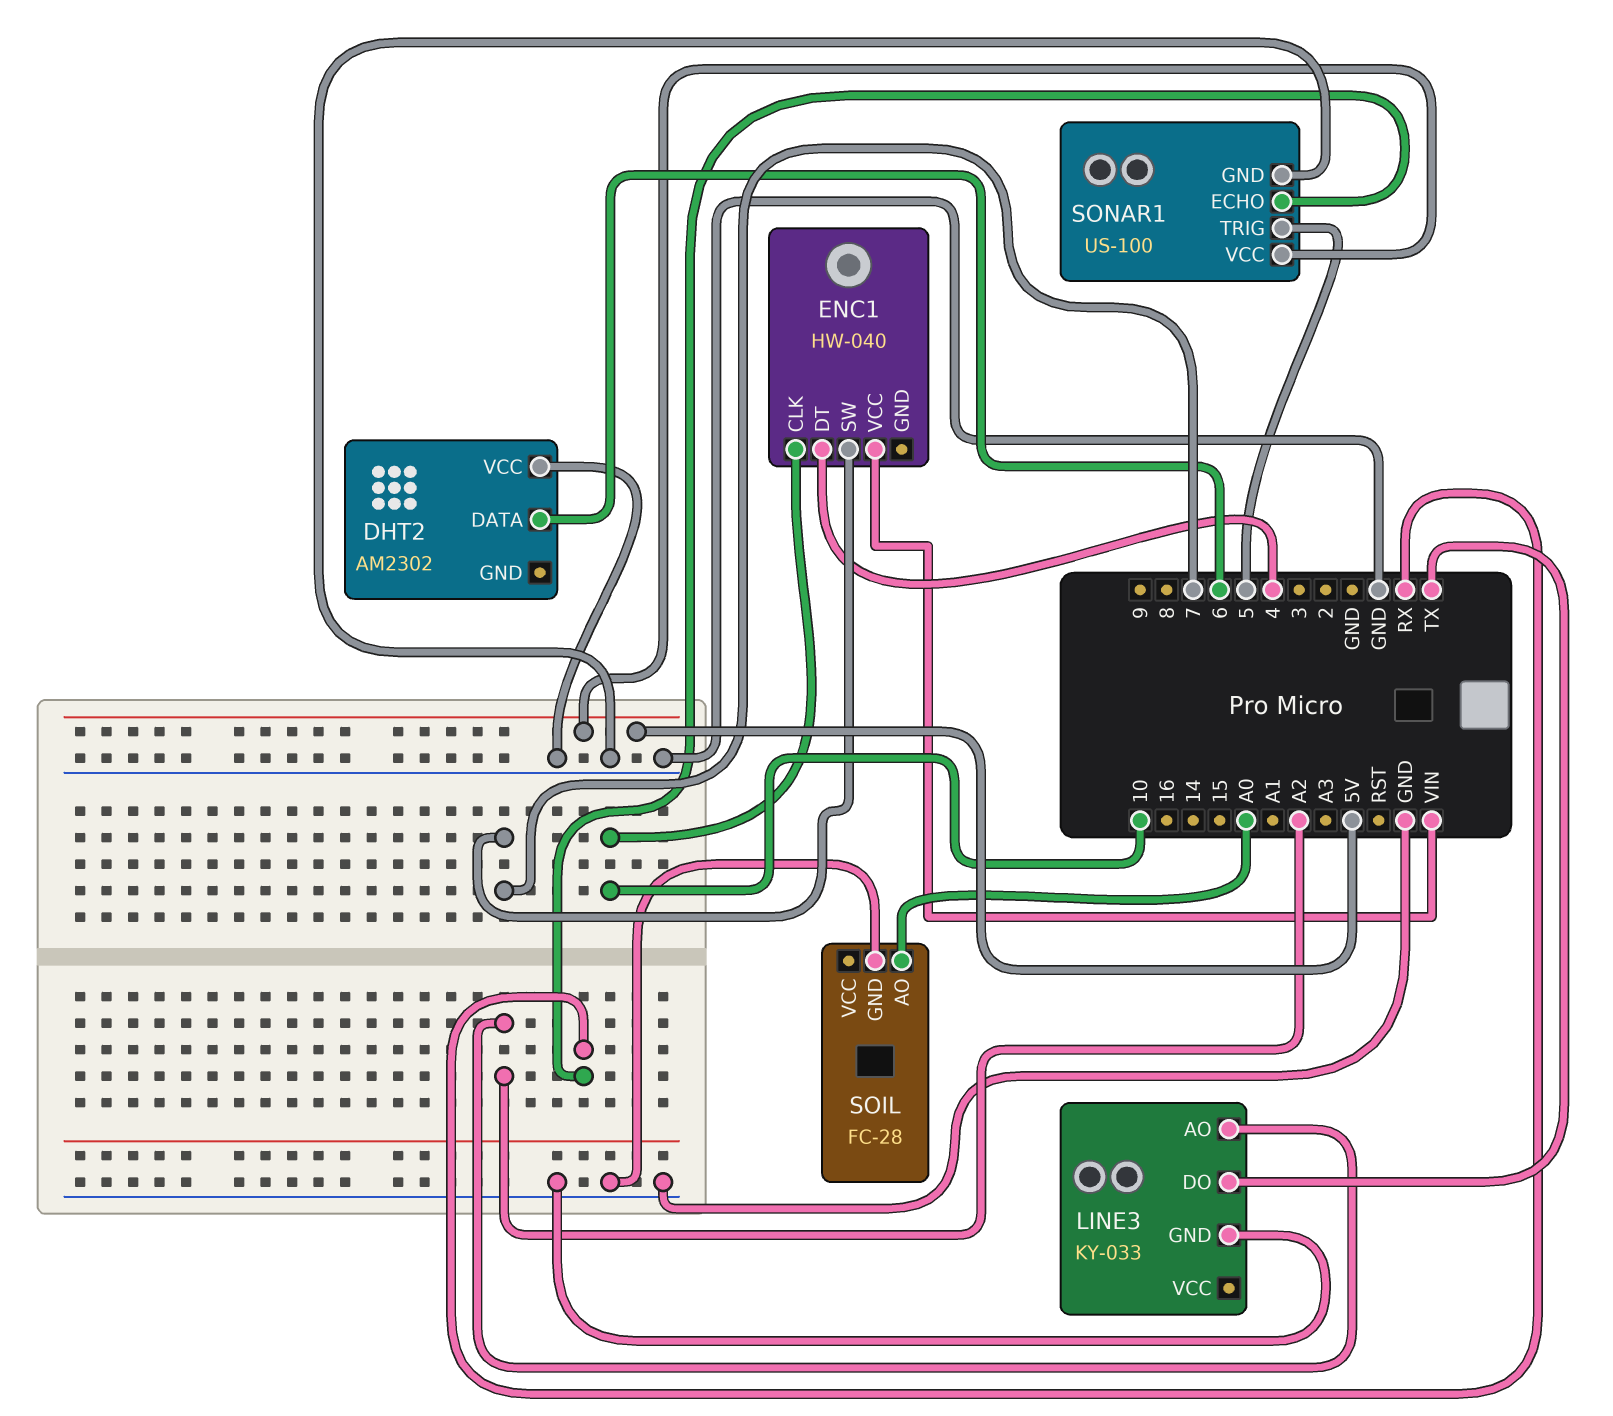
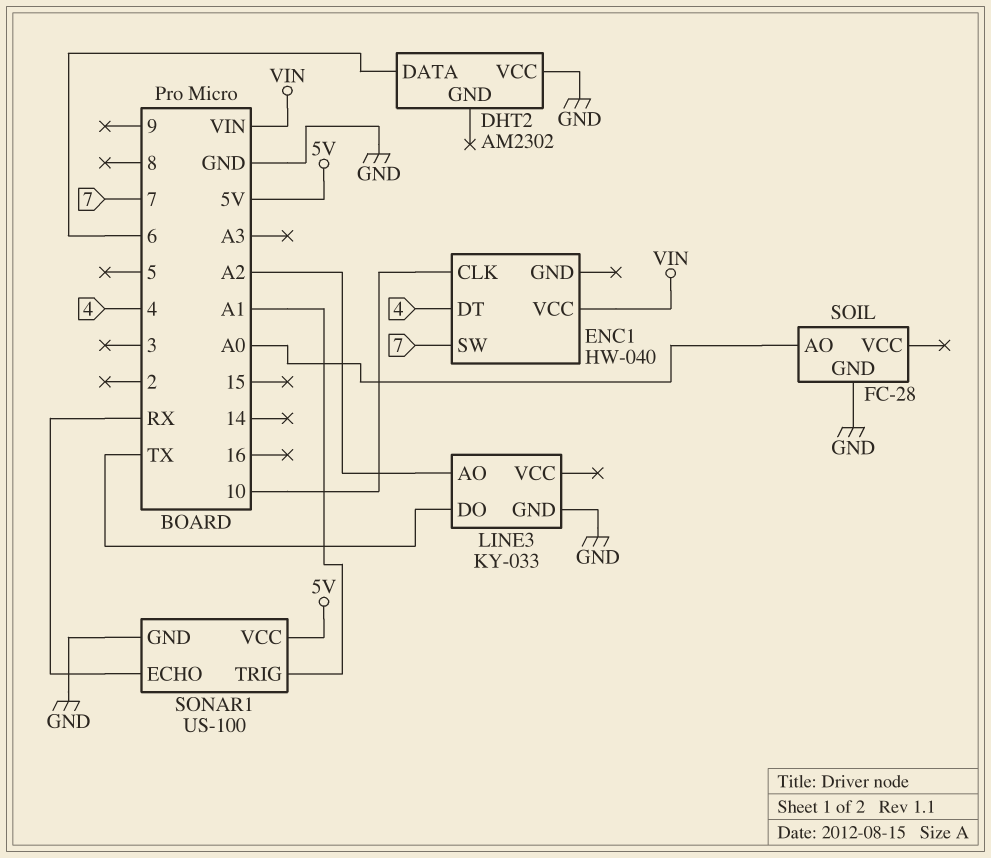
SONAR1 pin TRIG: 5 -> A1

